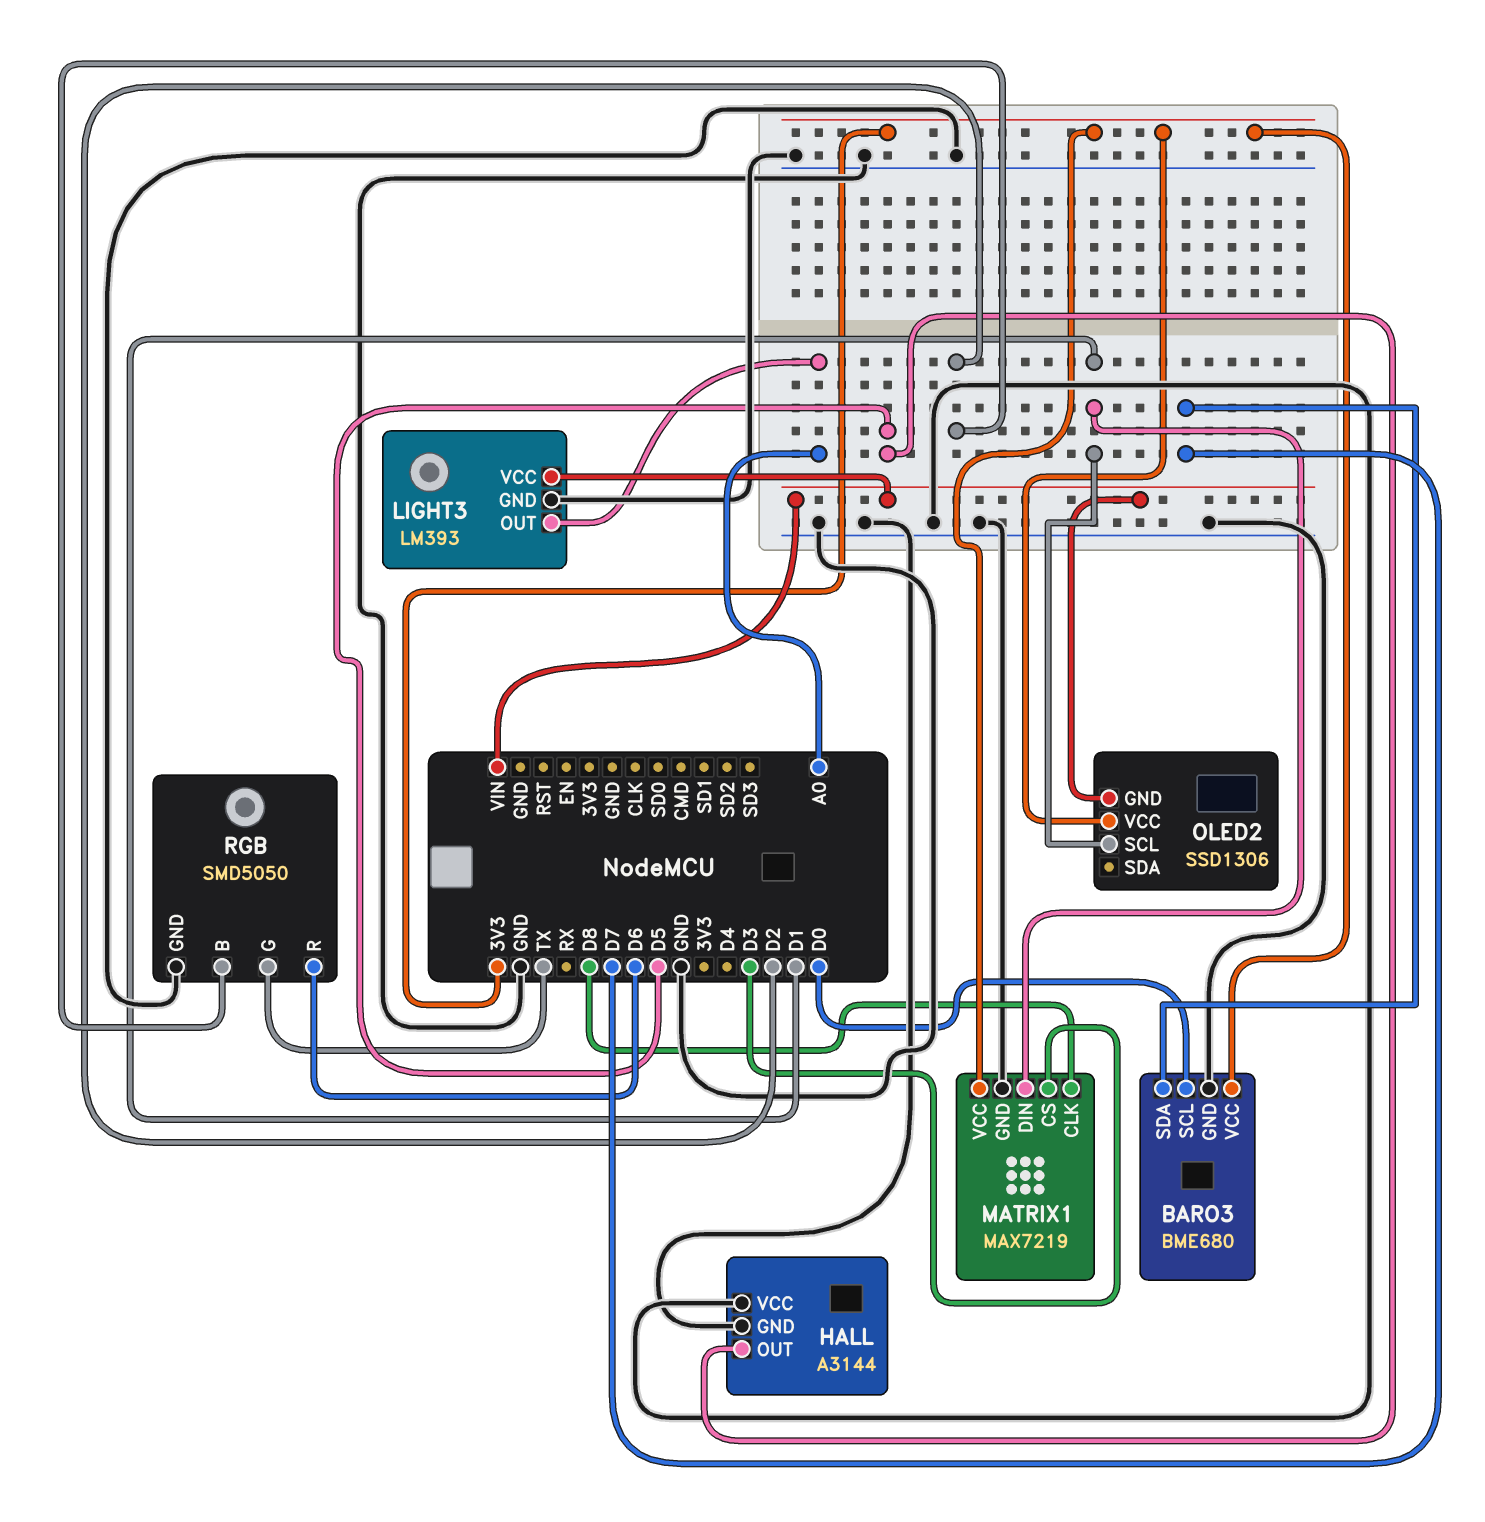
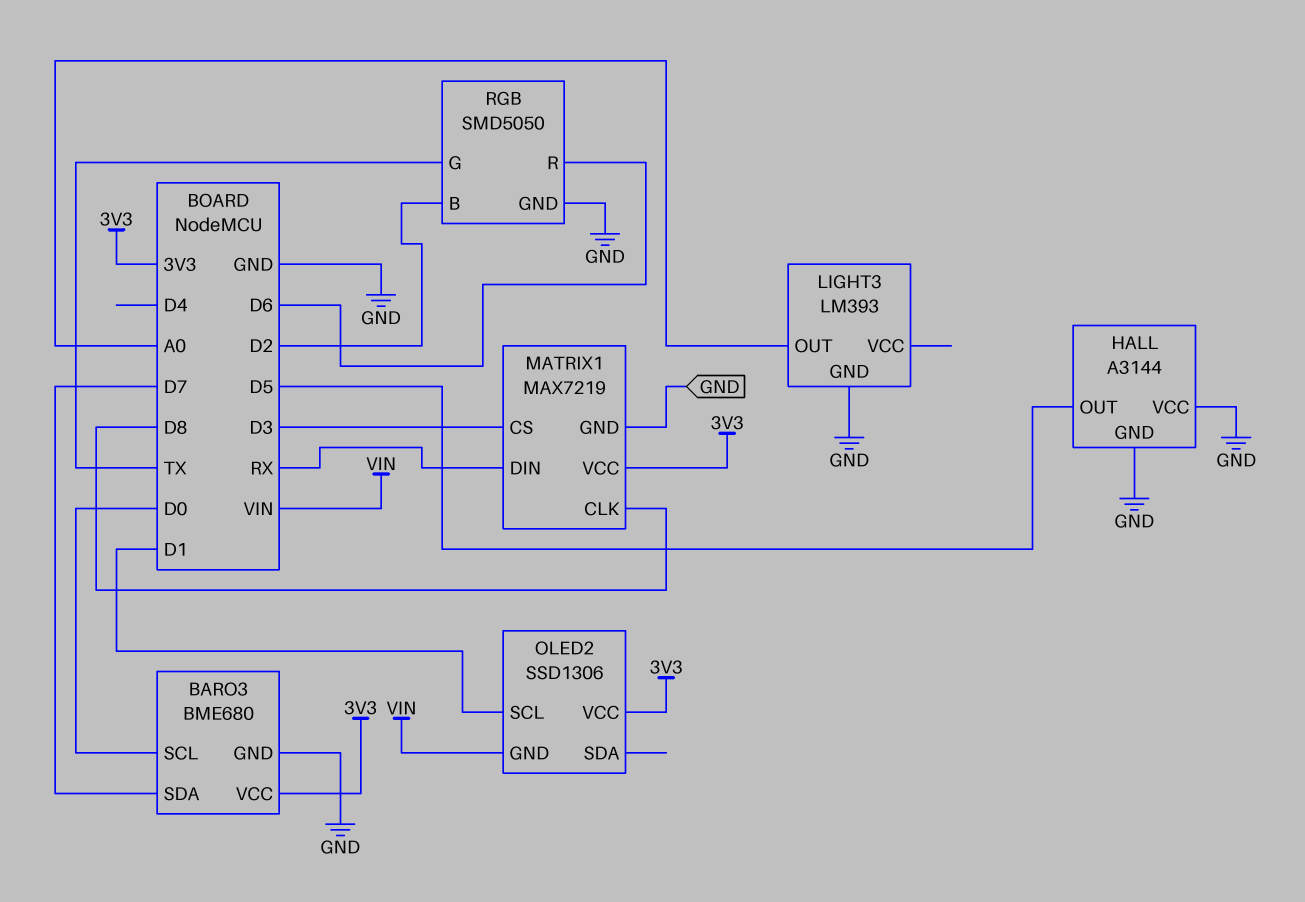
LIGHT3 pin VCC: VIN -> none
MATRIX1 pin DIN: D1 -> RX

